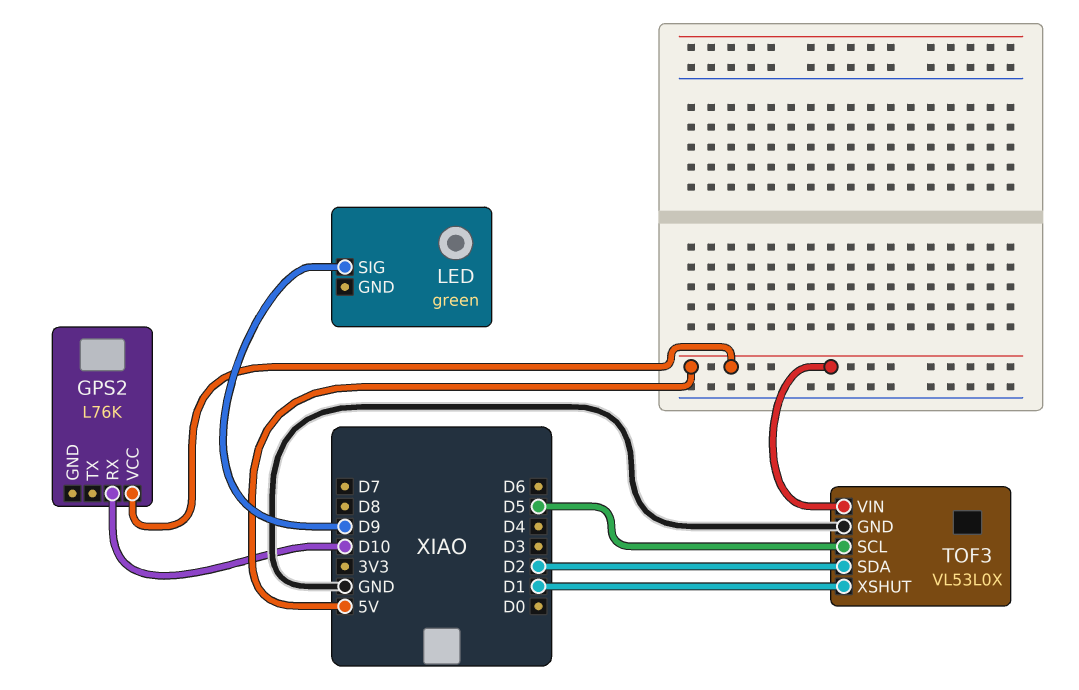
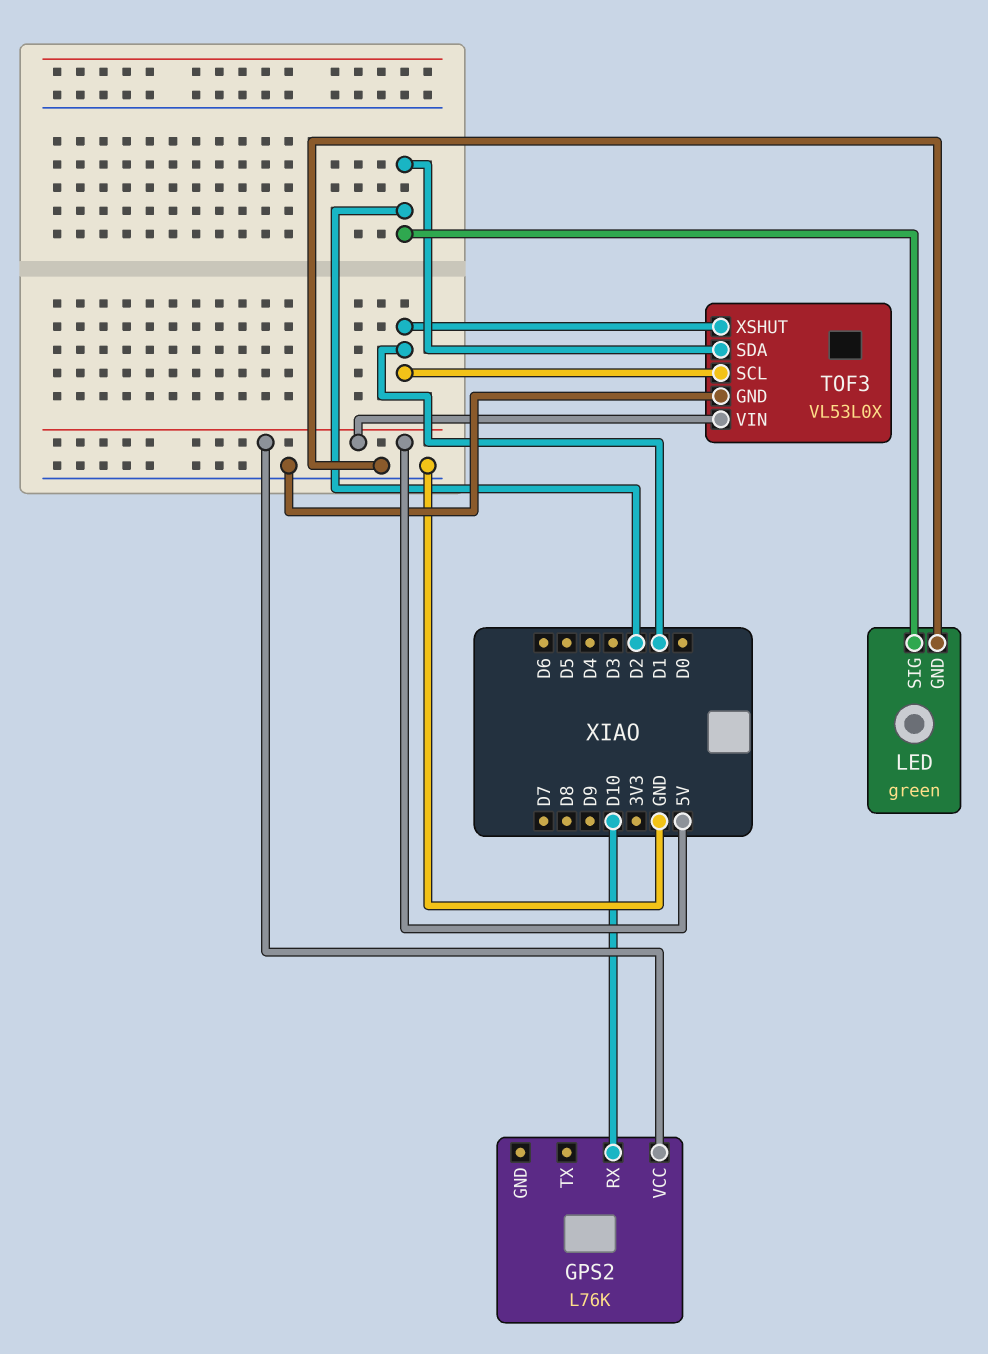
LED pin GND: none -> GND
LED pin SIG: D9 -> D2
TOF3 pin SCL: D5 -> D1

